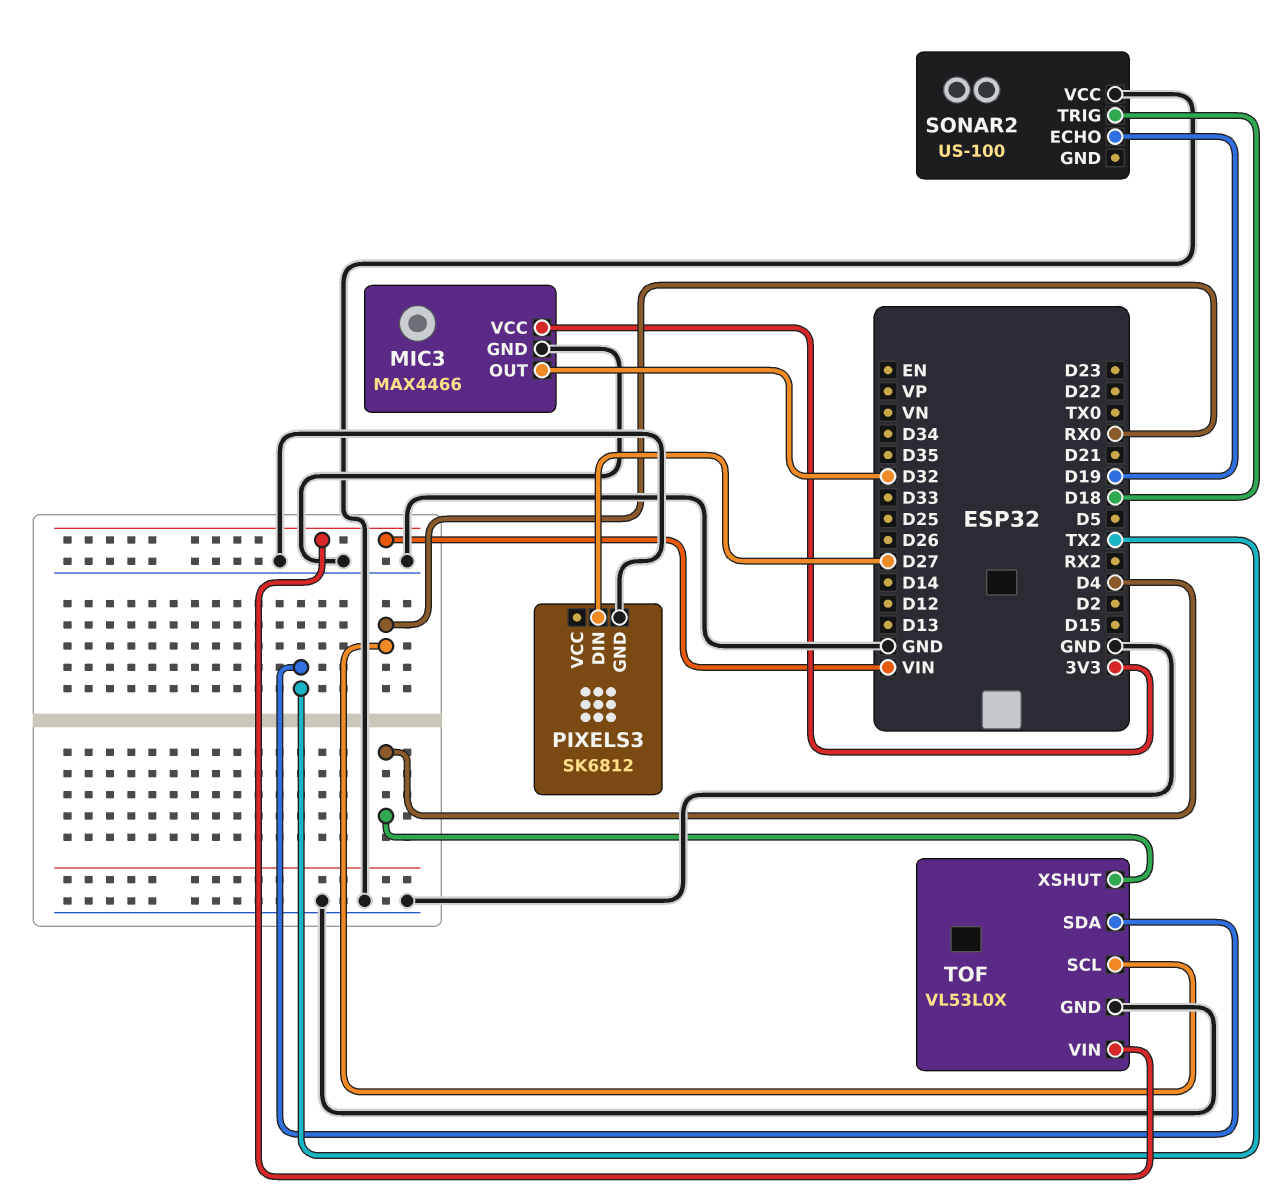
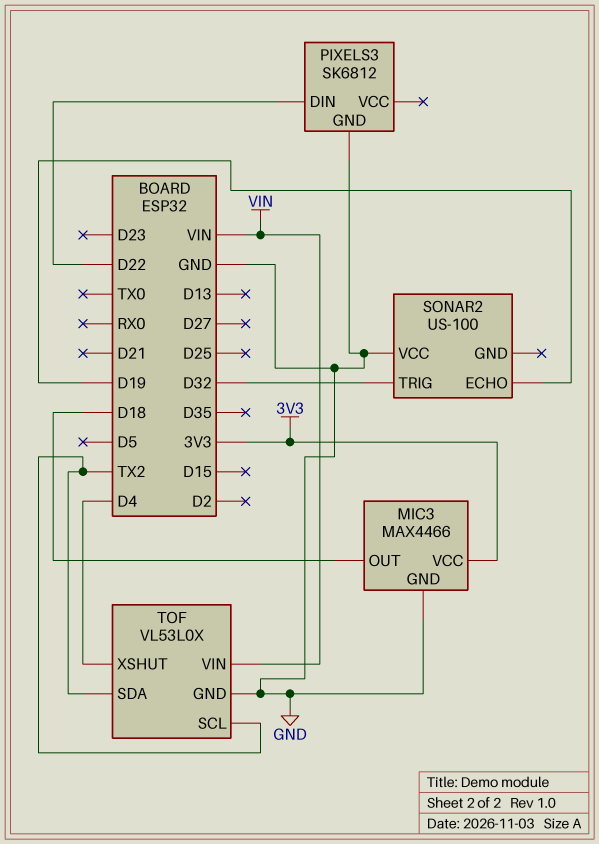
MIC3 pin OUT: D32 -> D18
PIXELS3 pin DIN: D27 -> D22
SONAR2 pin TRIG: D18 -> D32
TOF pin SCL: RX0 -> TX2

